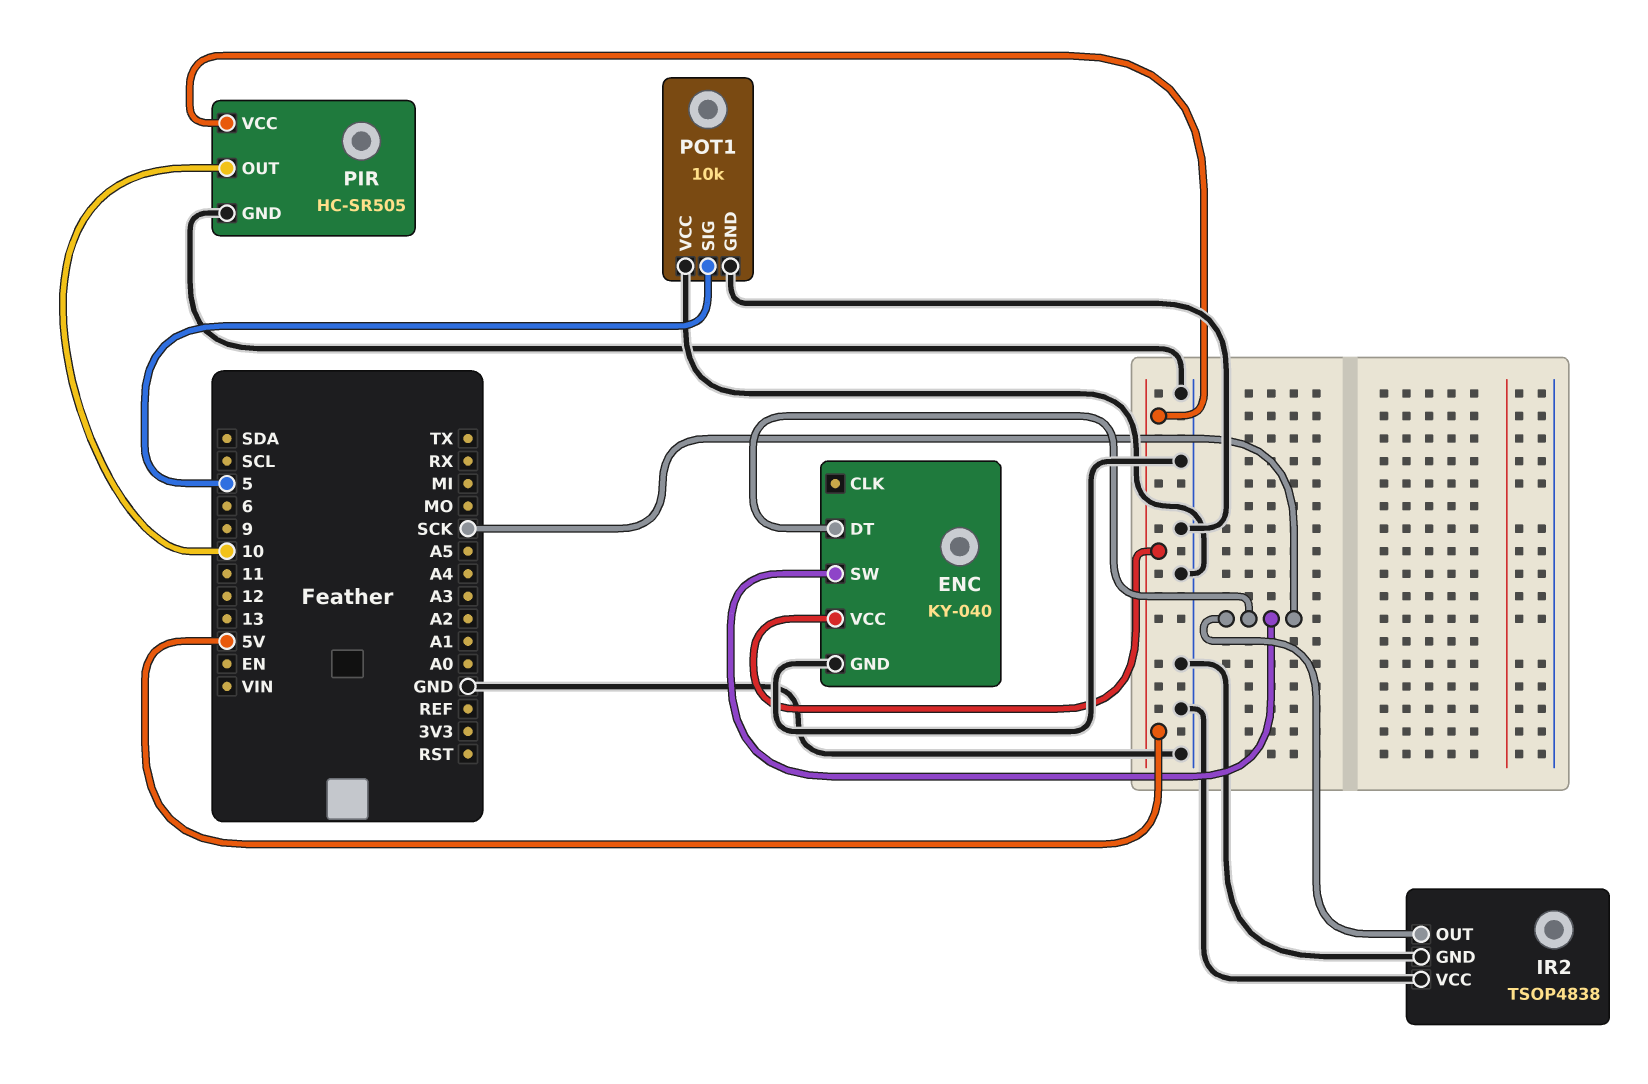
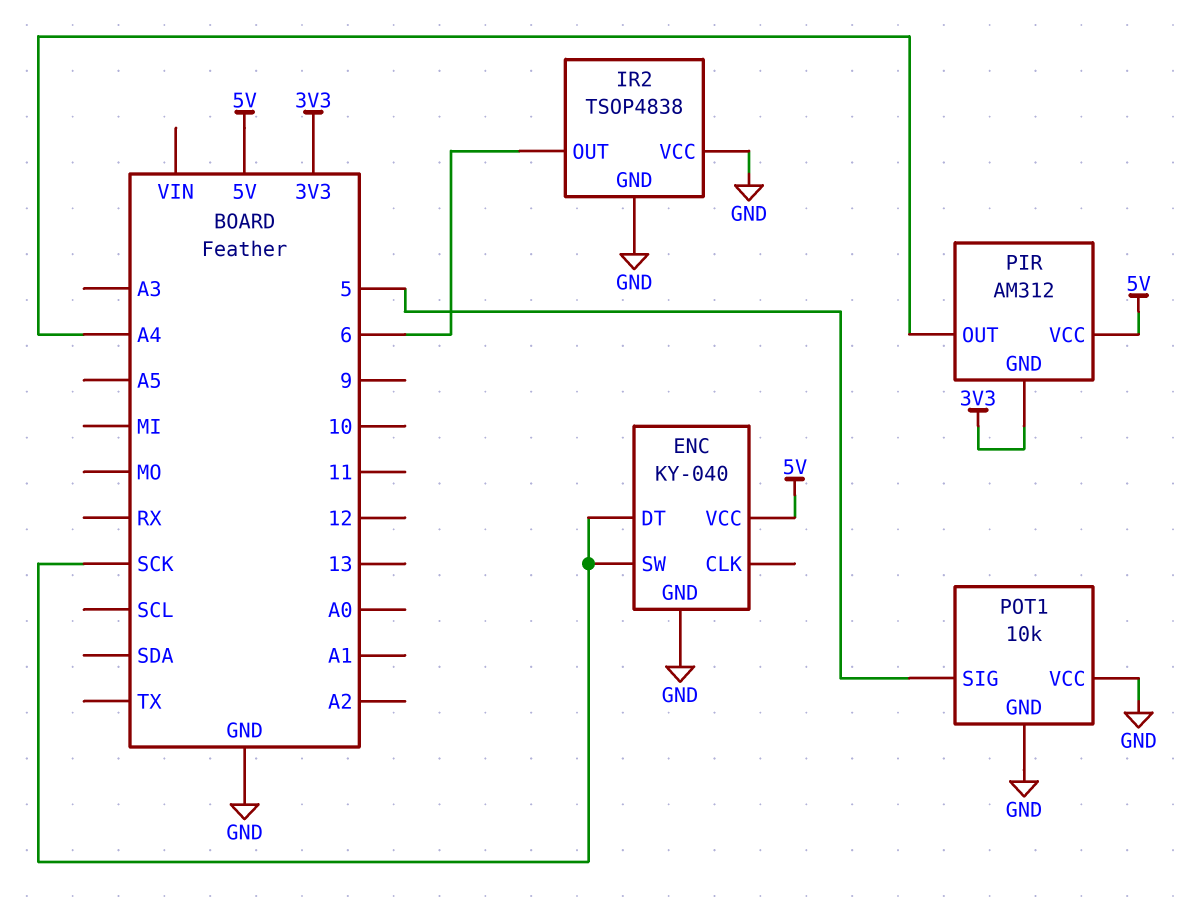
IR2 pin OUT: SCK -> 6
PIR: HC-SR505 -> AM312
PIR pin GND: GND -> 3V3
PIR pin OUT: 10 -> A4

